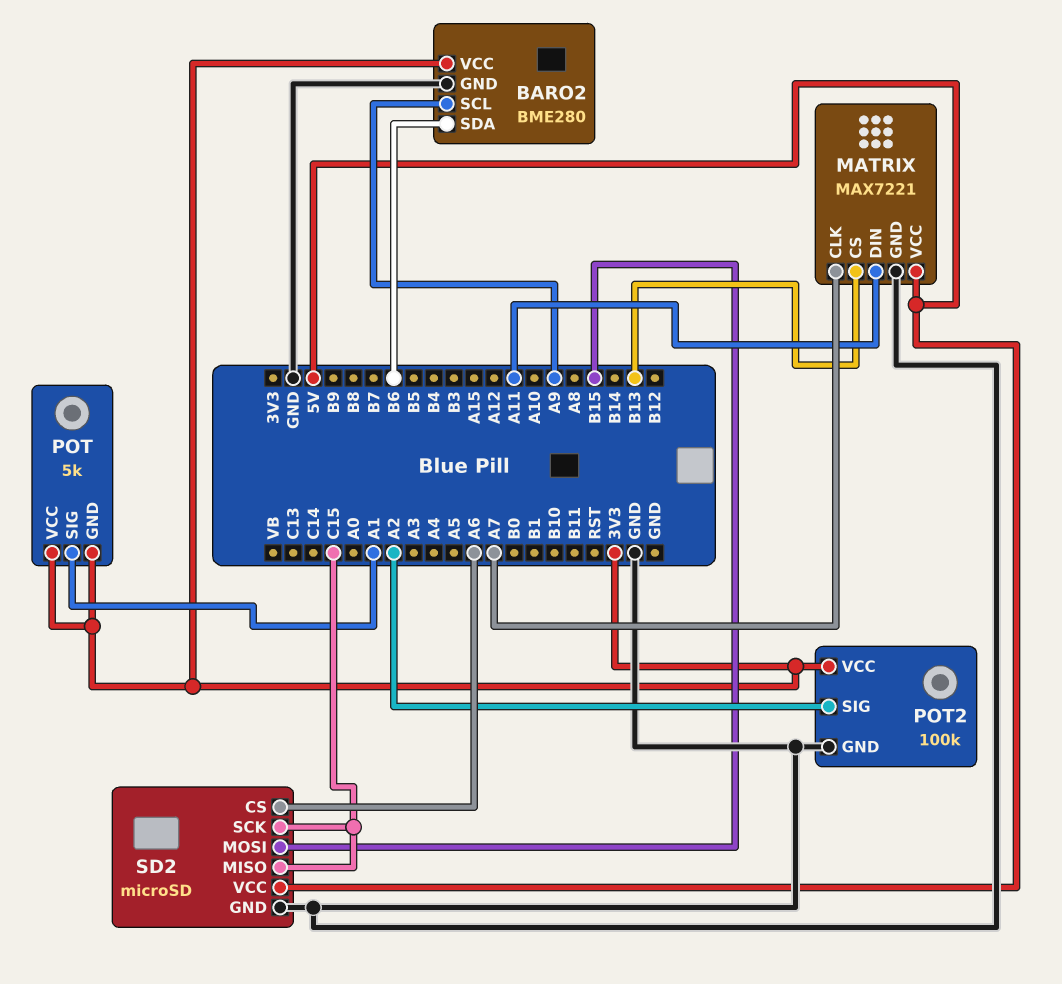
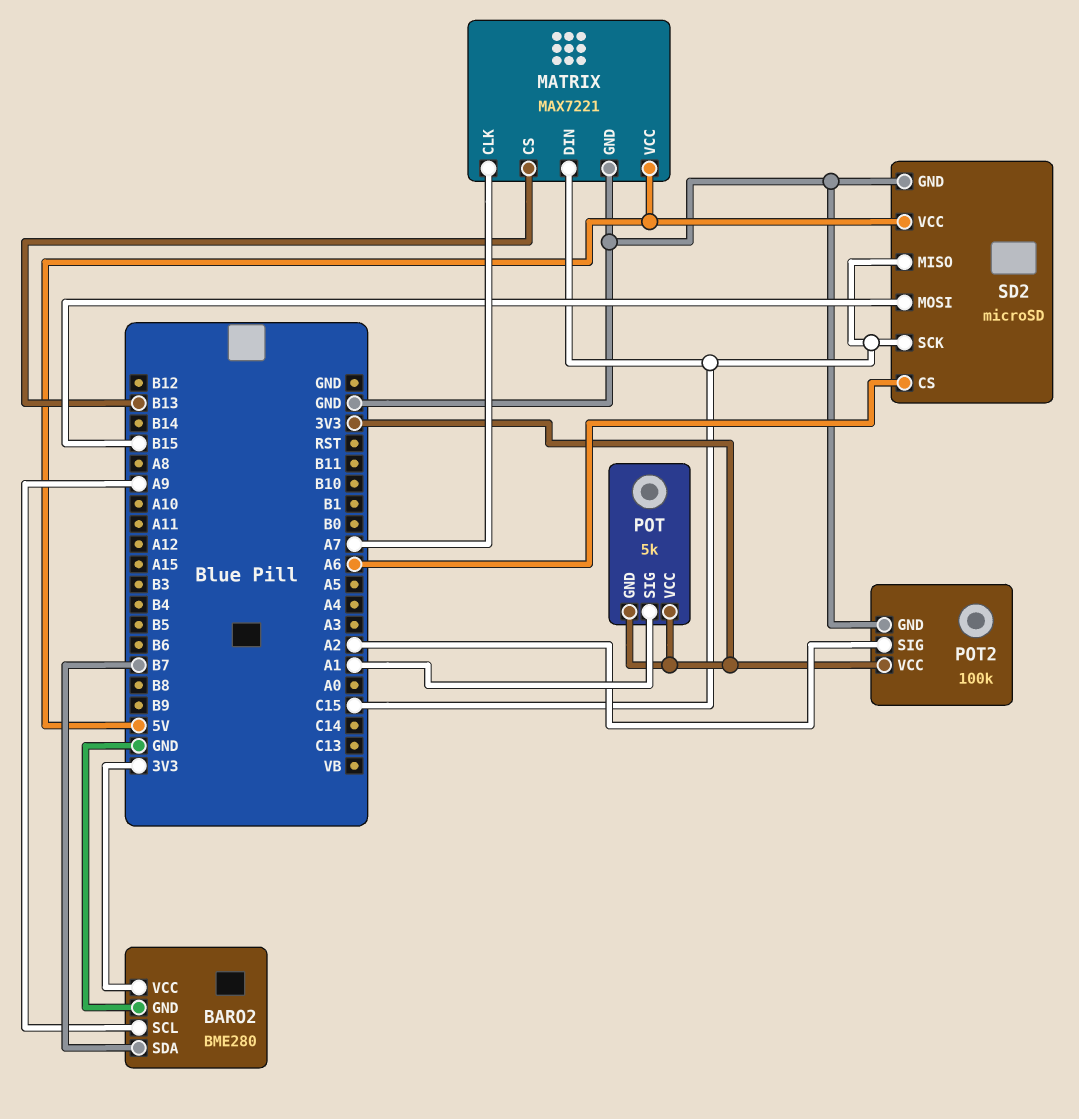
BARO2 pin SDA: B6 -> B7
MATRIX pin DIN: A11 -> C15

